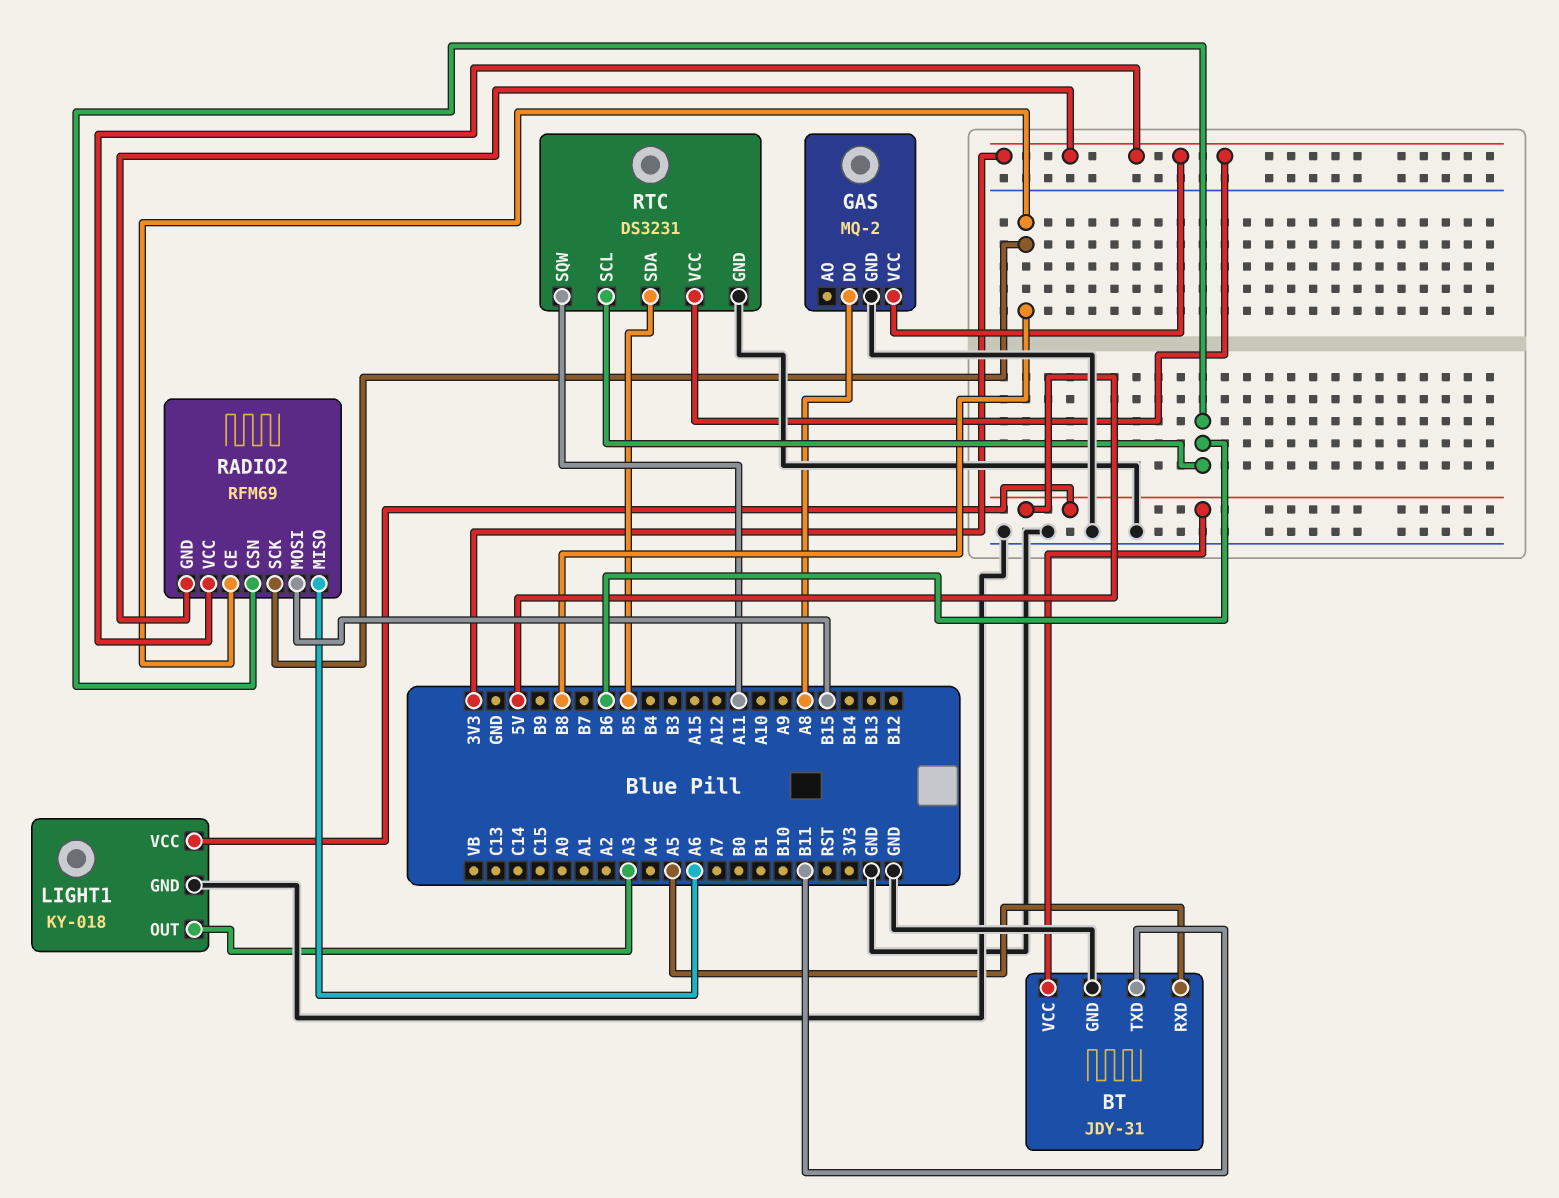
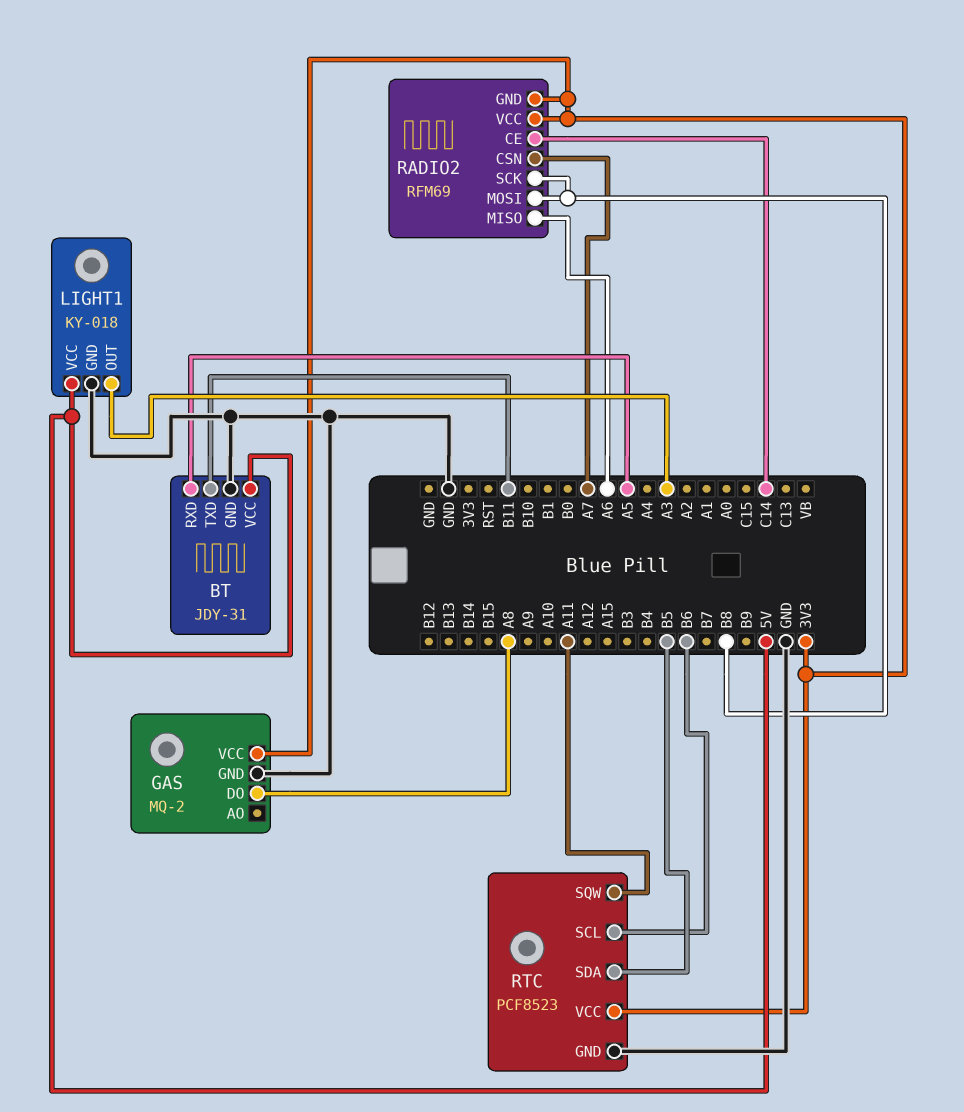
RADIO2 pin CE: B8 -> C14
RADIO2 pin CSN: B6 -> A7
RADIO2 pin MOSI: B15 -> B8
RTC: DS3231 -> PCF8523

